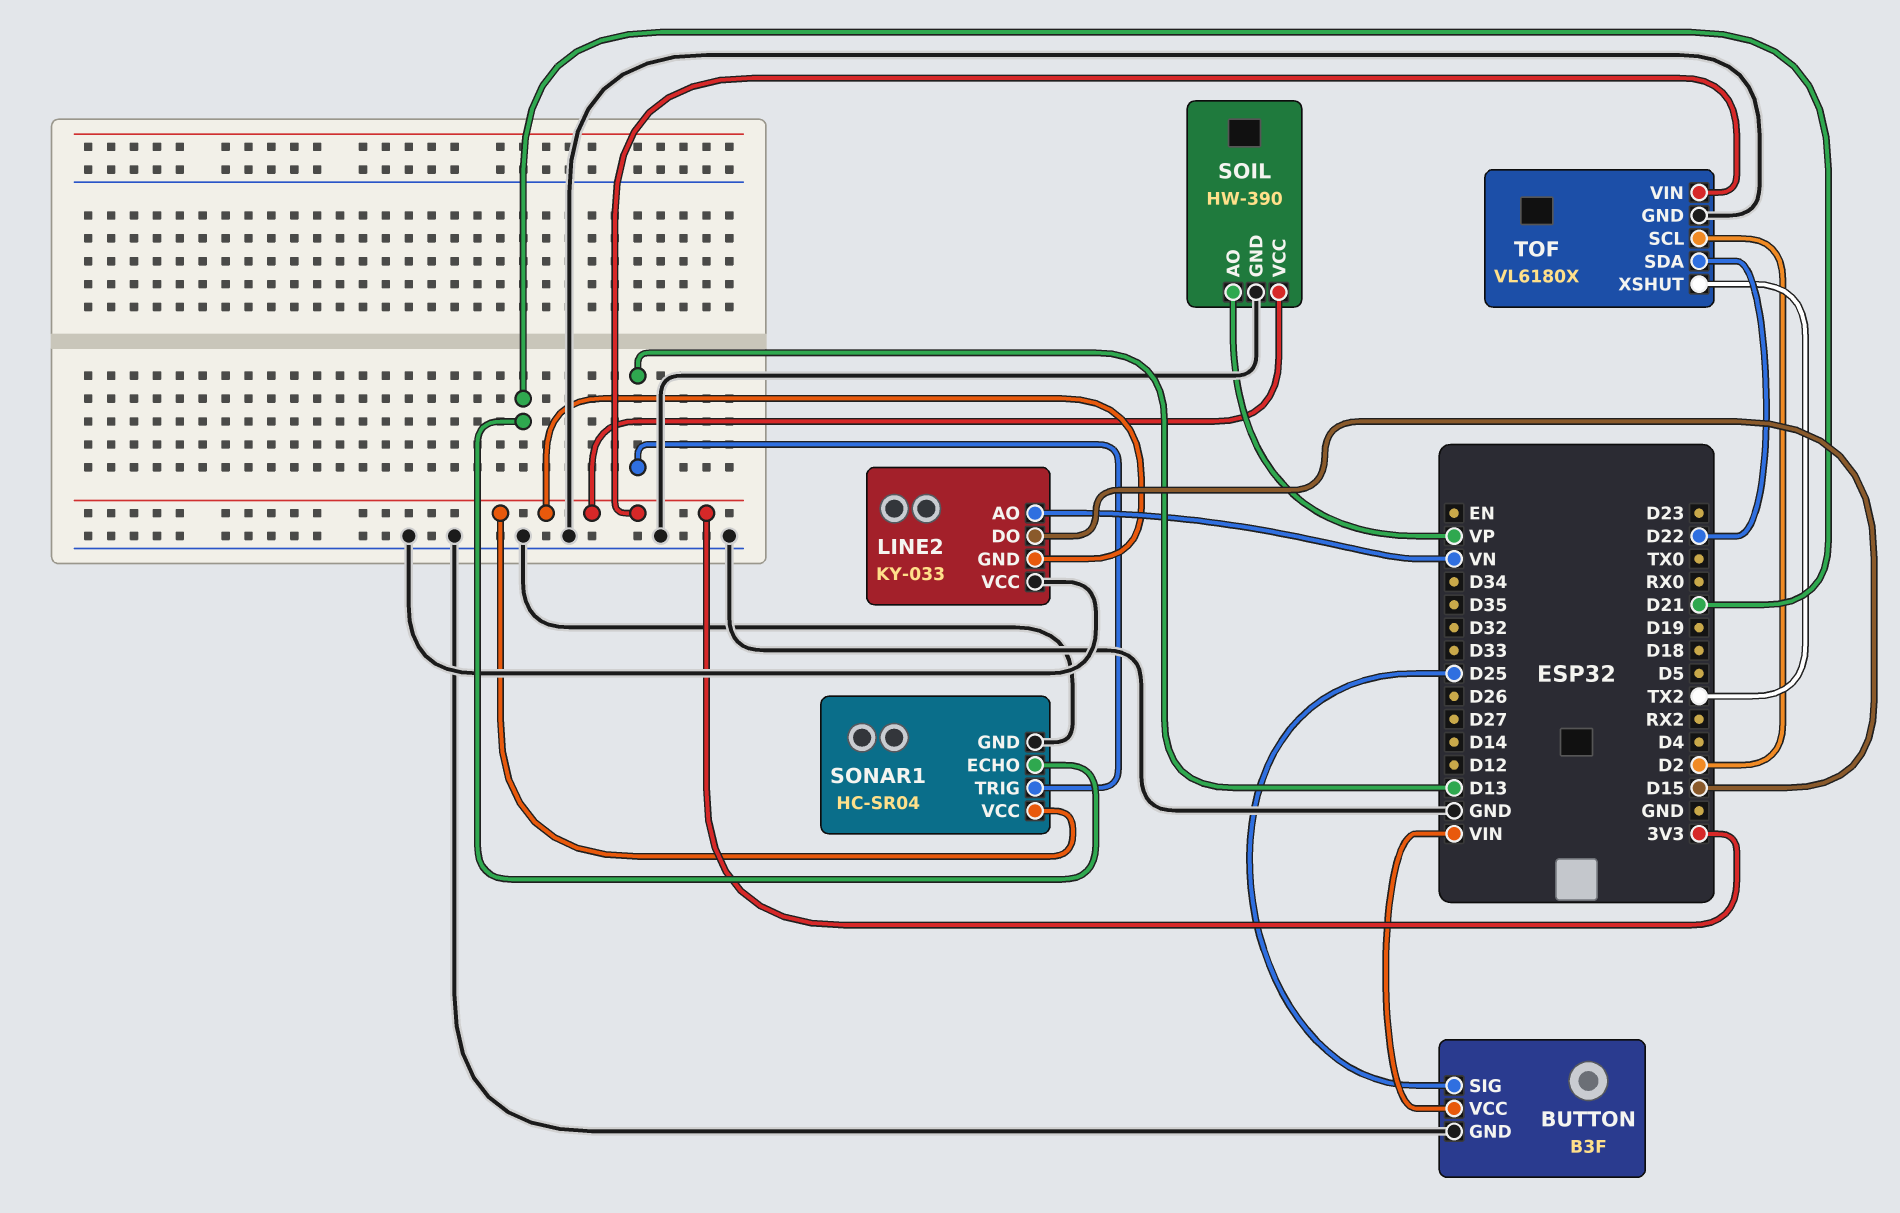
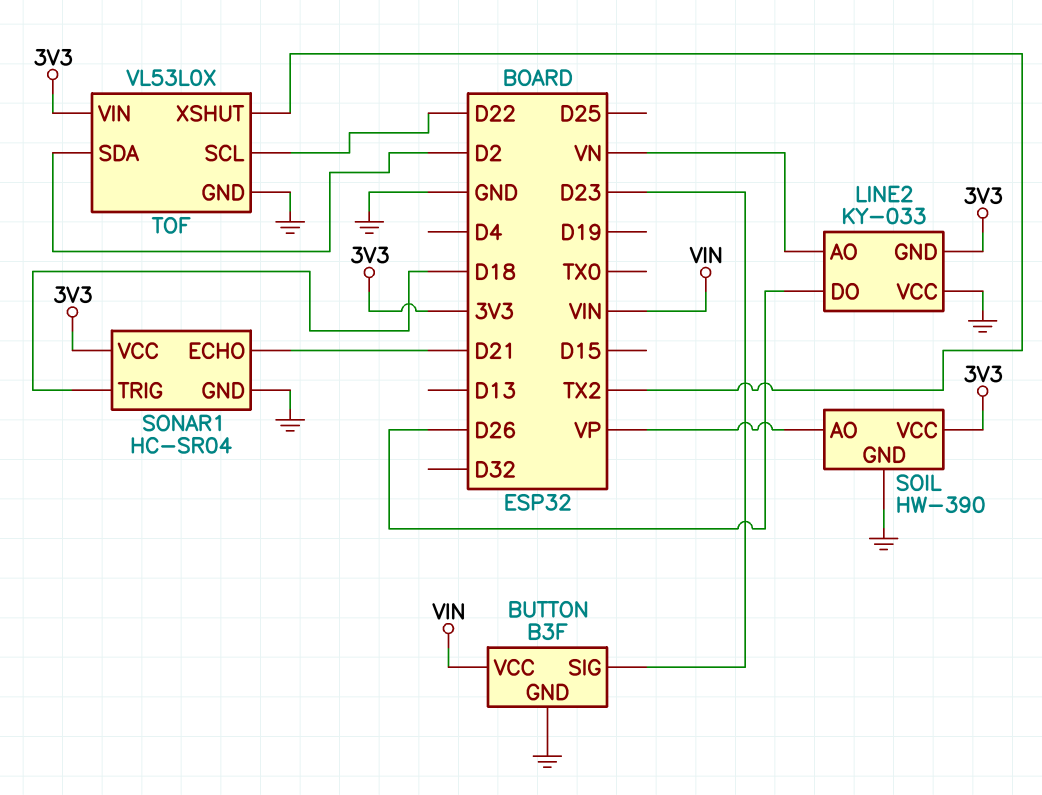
BUTTON pin SIG: D25 -> D23
LINE2 pin DO: D15 -> D26
SONAR1 pin TRIG: D13 -> D18
TOF: VL6180X -> VL53L0X
TOF pin SCL: D2 -> D22
TOF pin SDA: D22 -> D2

